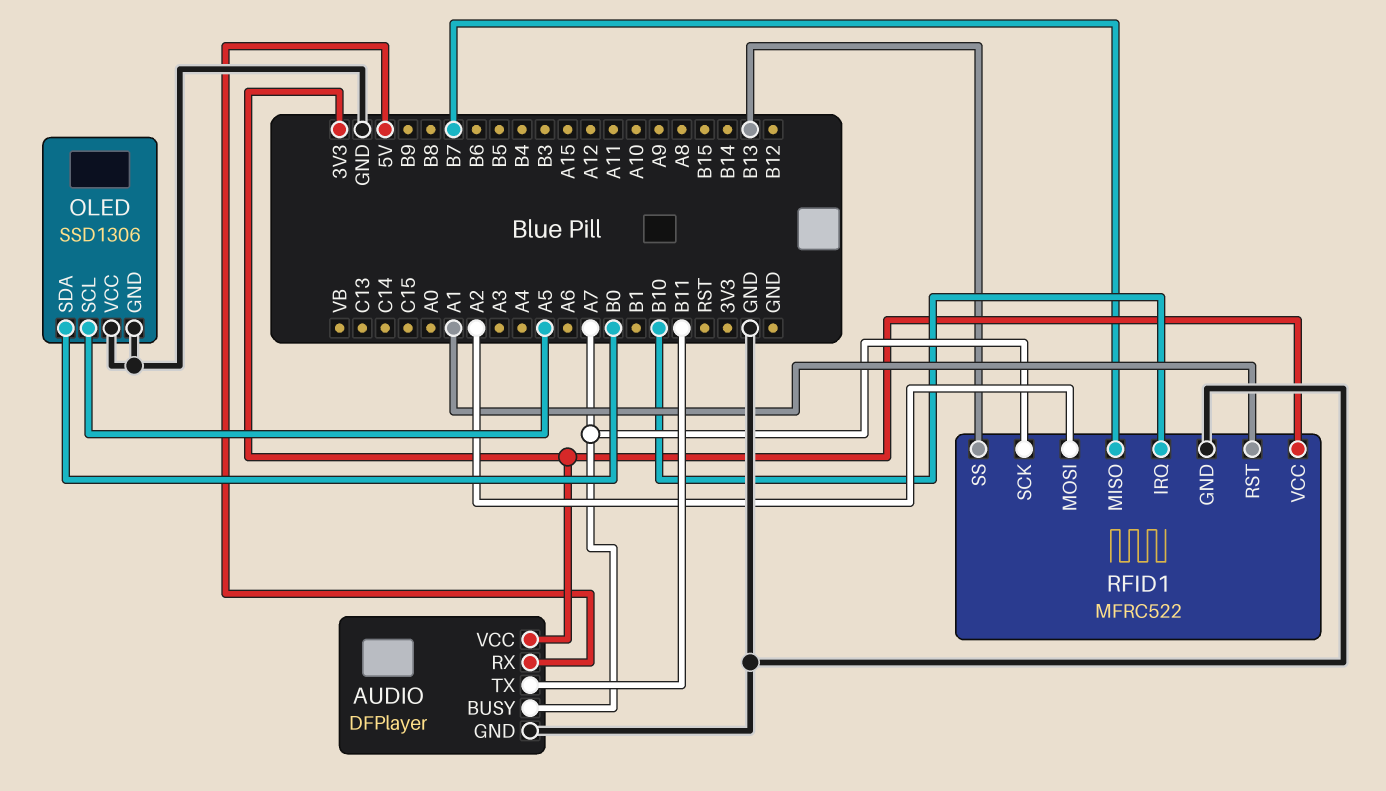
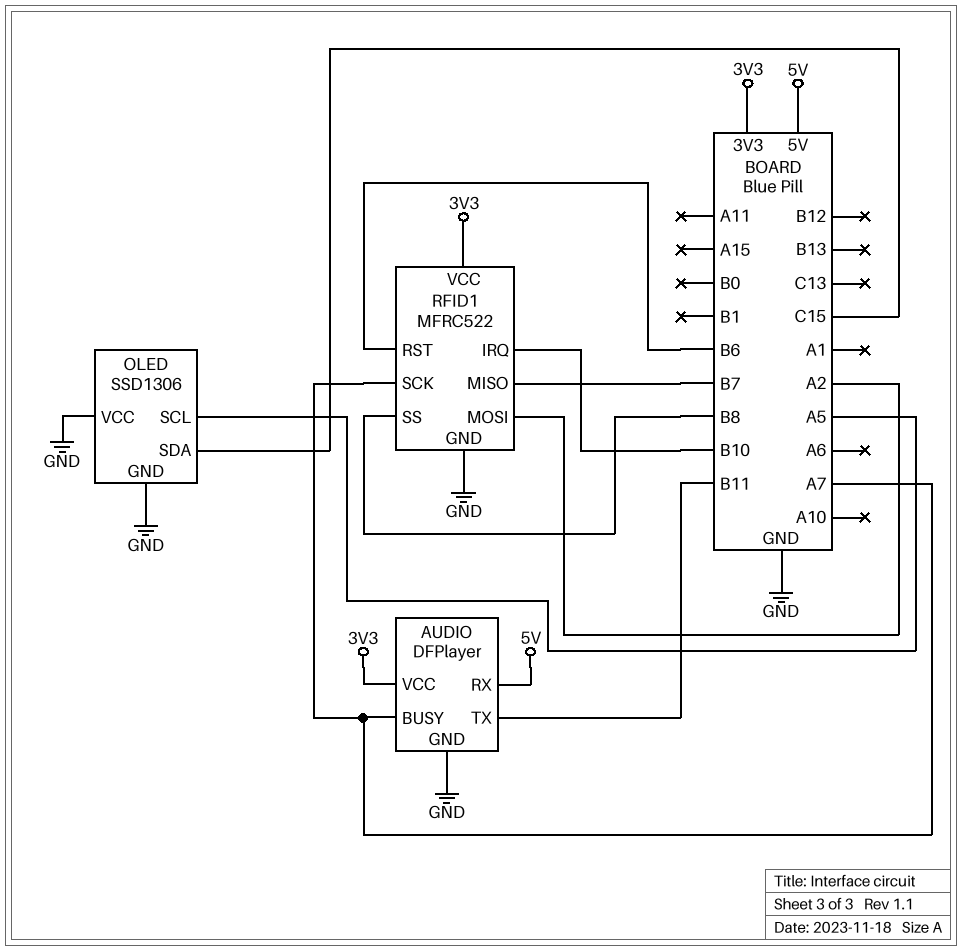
OLED pin SDA: B0 -> C15
RFID1 pin RST: A1 -> B6
RFID1 pin SS: B13 -> B8

